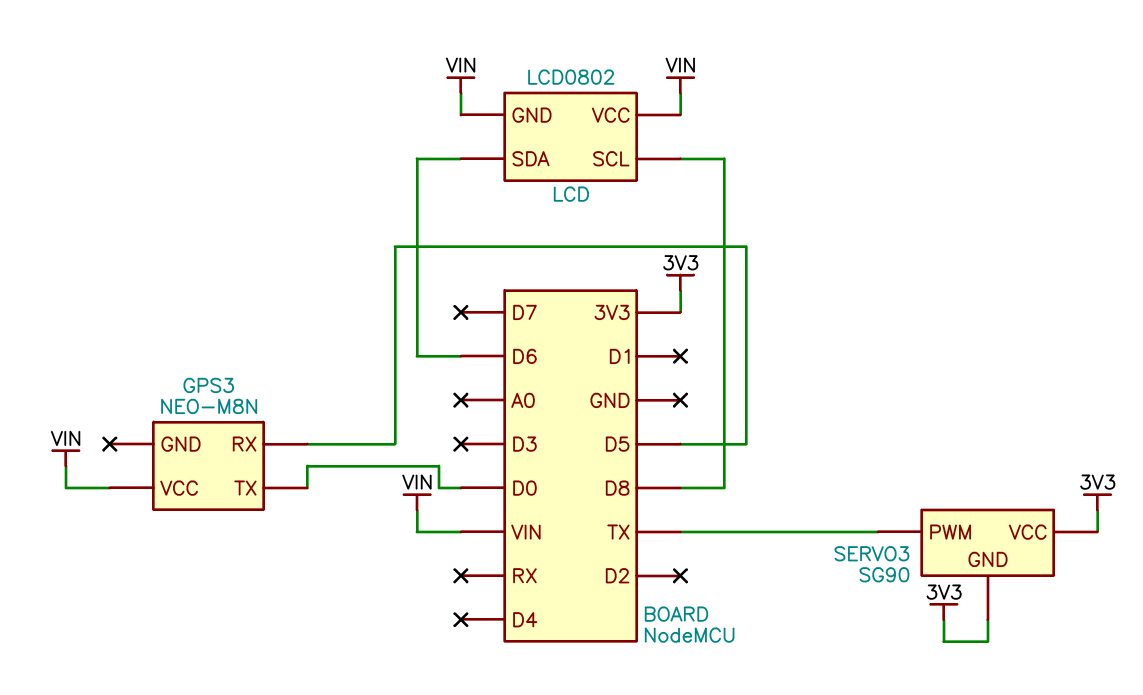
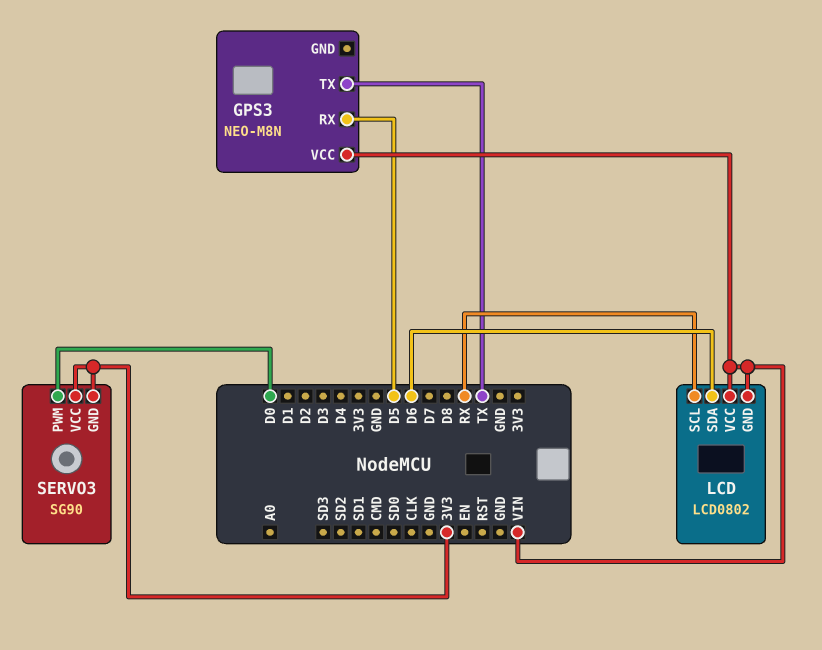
GPS3 pin TX: D0 -> TX
LCD pin SCL: D8 -> RX
SERVO3 pin PWM: TX -> D0

